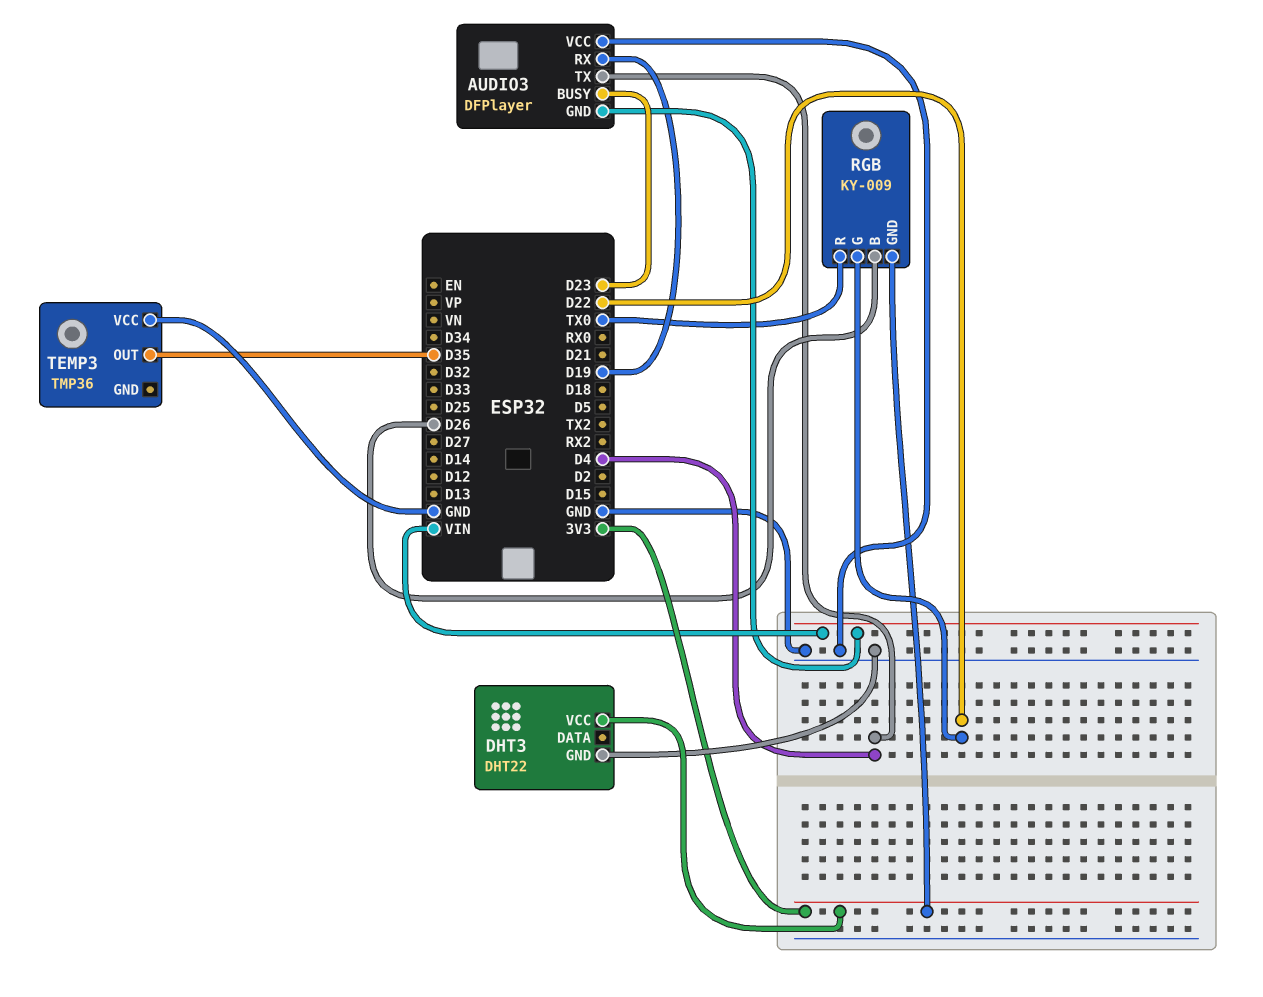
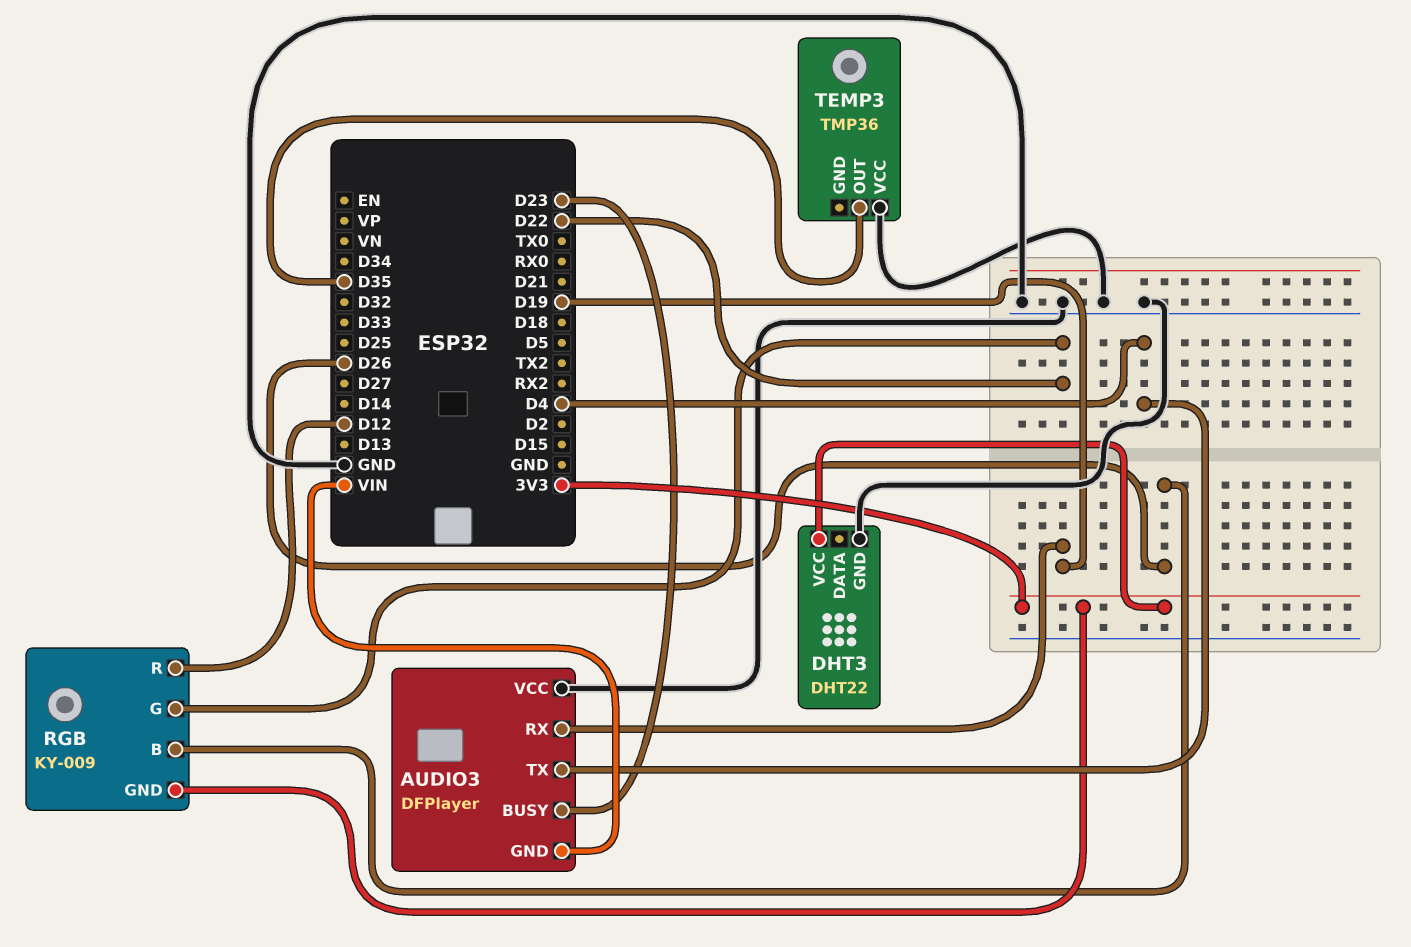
RGB pin R: TX0 -> D12

